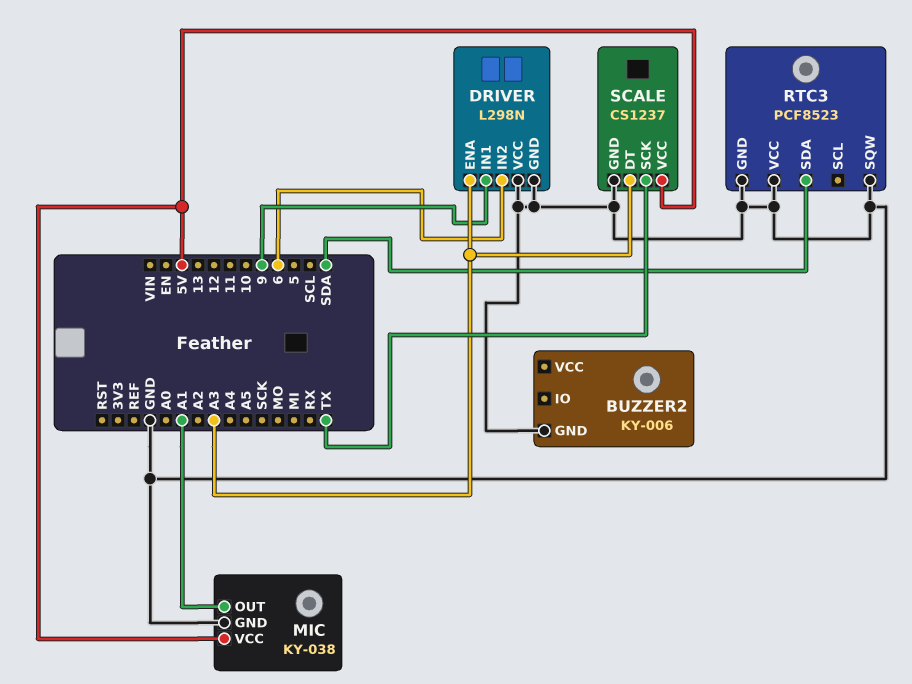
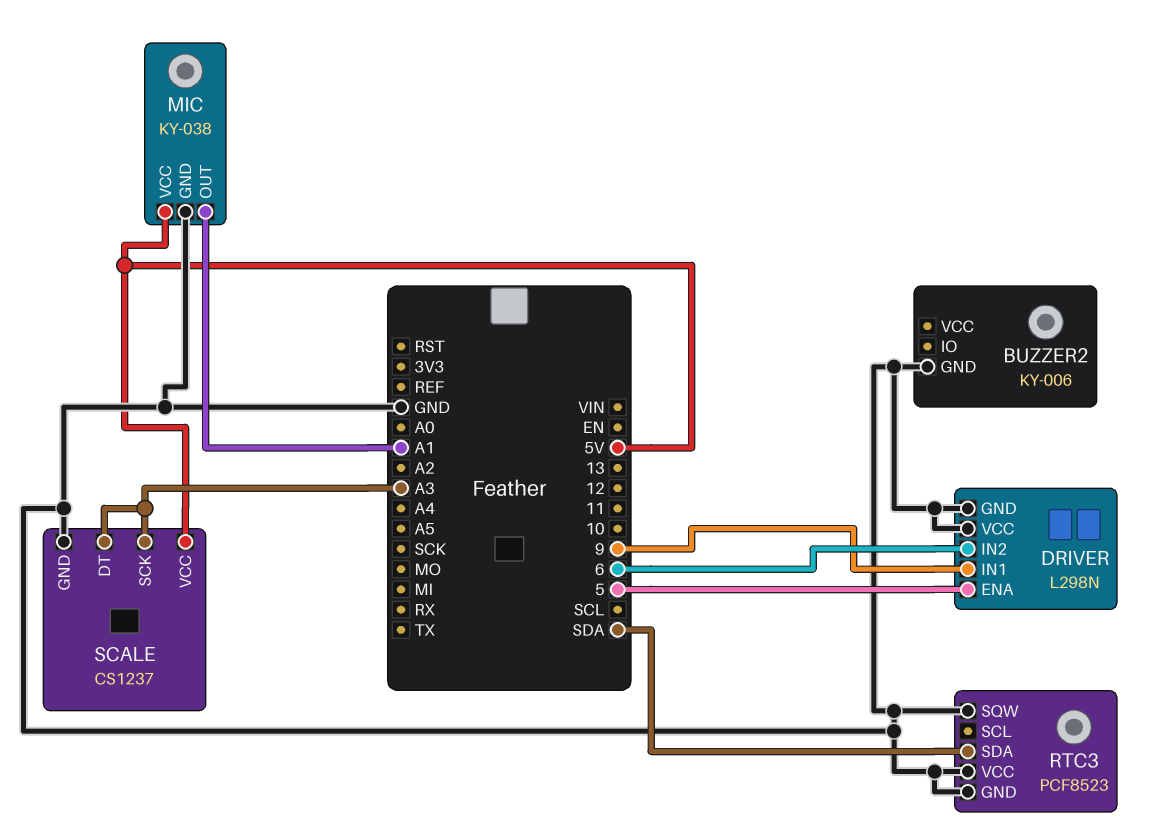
DRIVER pin ENA: A3 -> 5
SCALE pin SCK: TX -> A3

